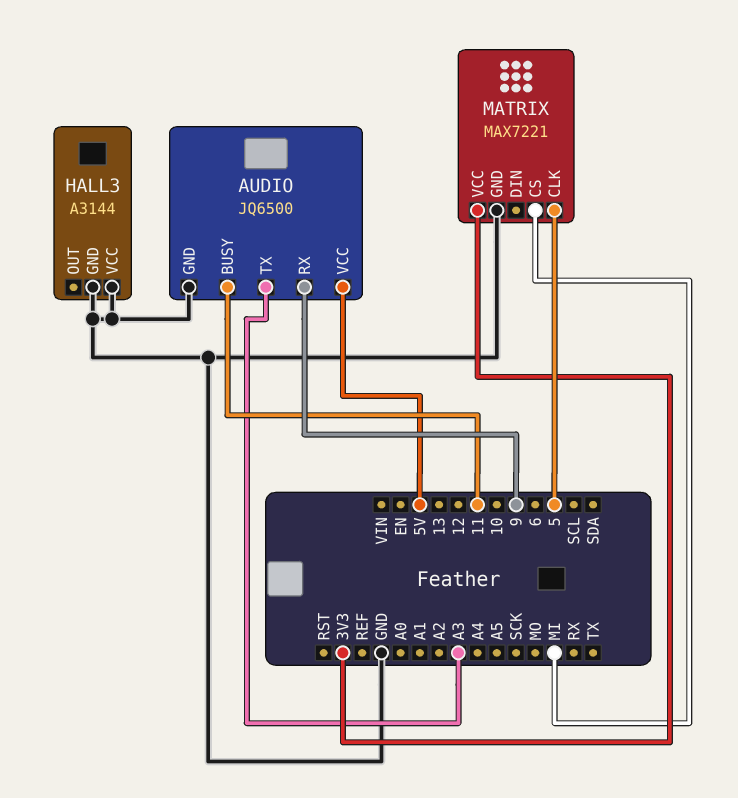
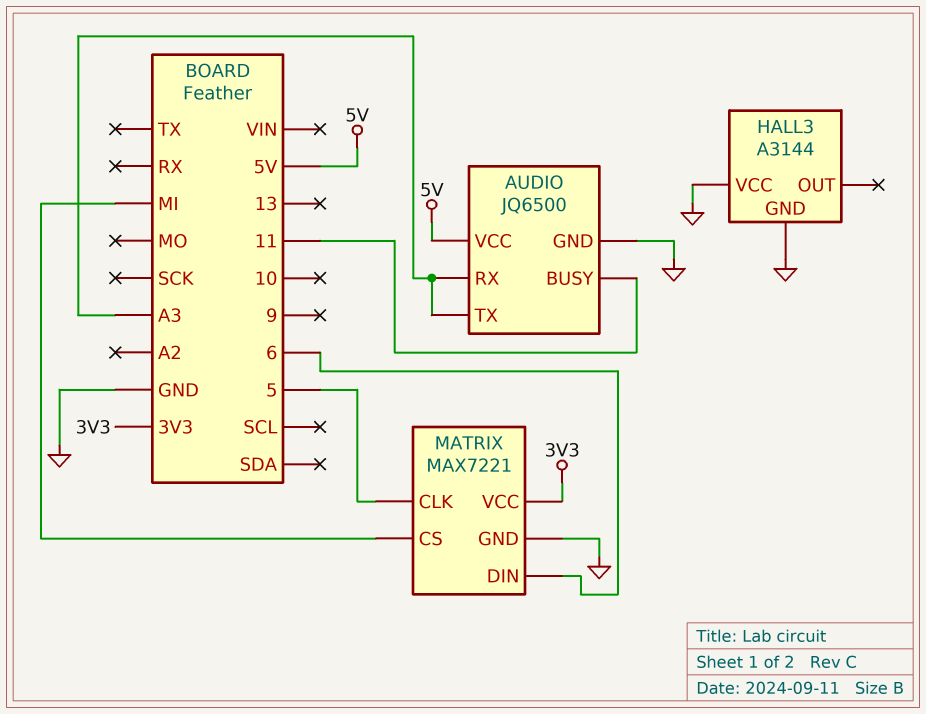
AUDIO pin RX: 9 -> A3
MATRIX pin DIN: none -> 6

